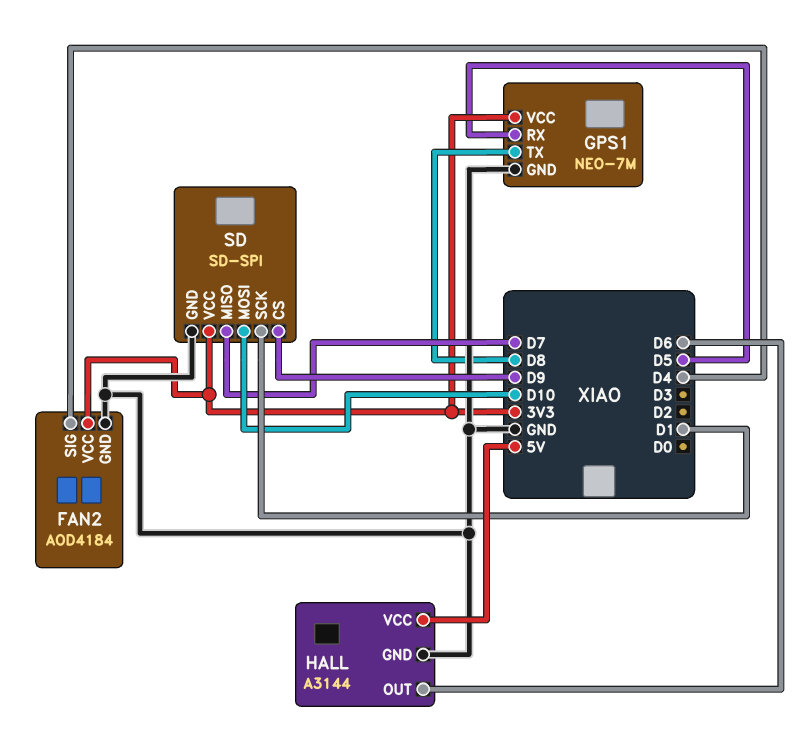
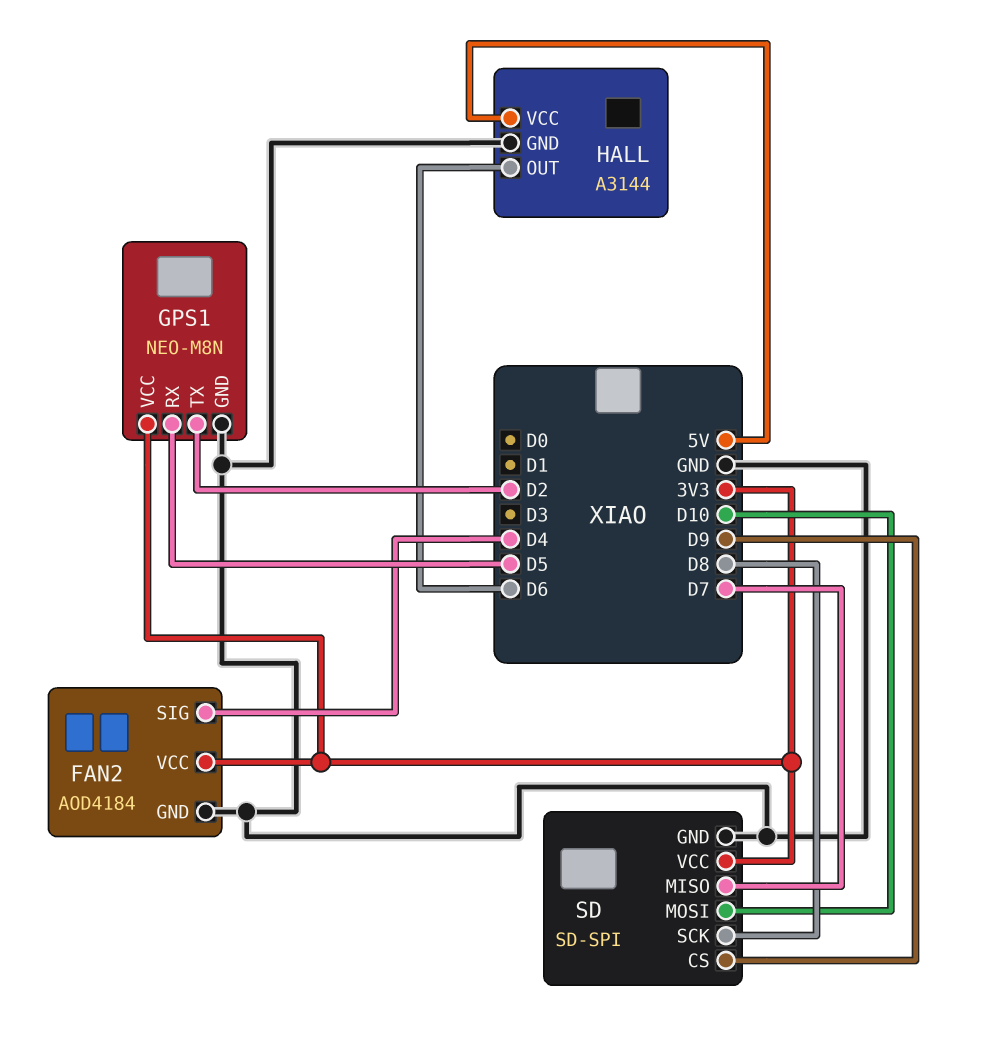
GPS1: NEO-7M -> NEO-M8N
GPS1 pin TX: D8 -> D2
SD pin SCK: D1 -> D8

